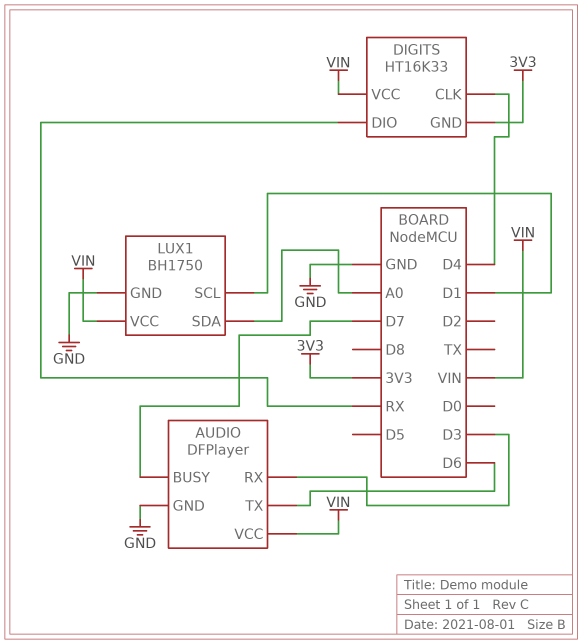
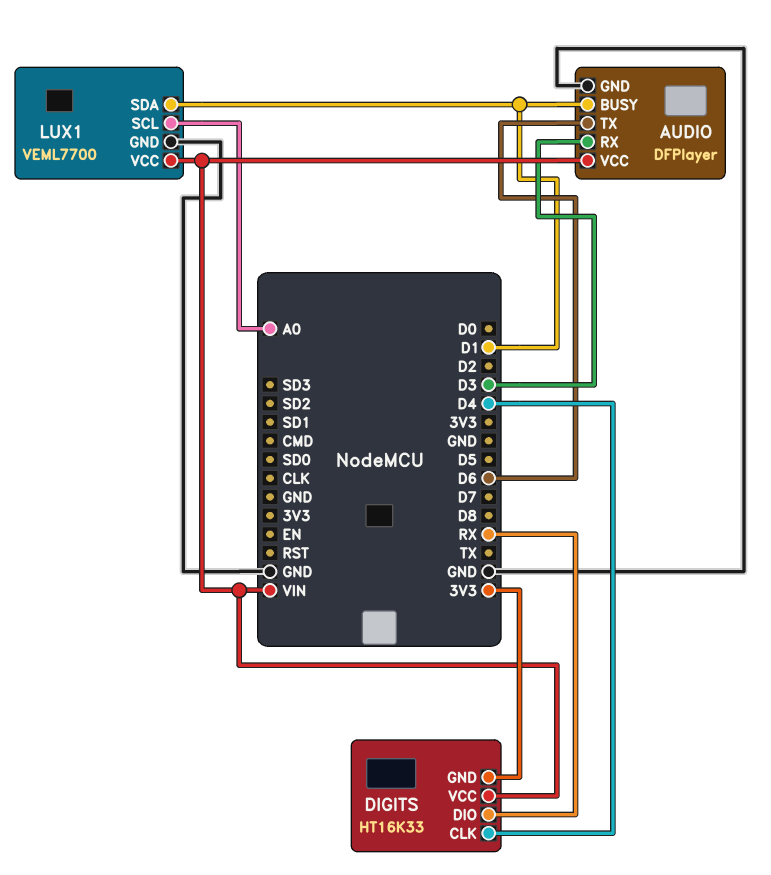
AUDIO pin BUSY: D7 -> D1
LUX1: BH1750 -> VEML7700
LUX1 pin SCL: D1 -> A0
LUX1 pin SDA: A0 -> D1

